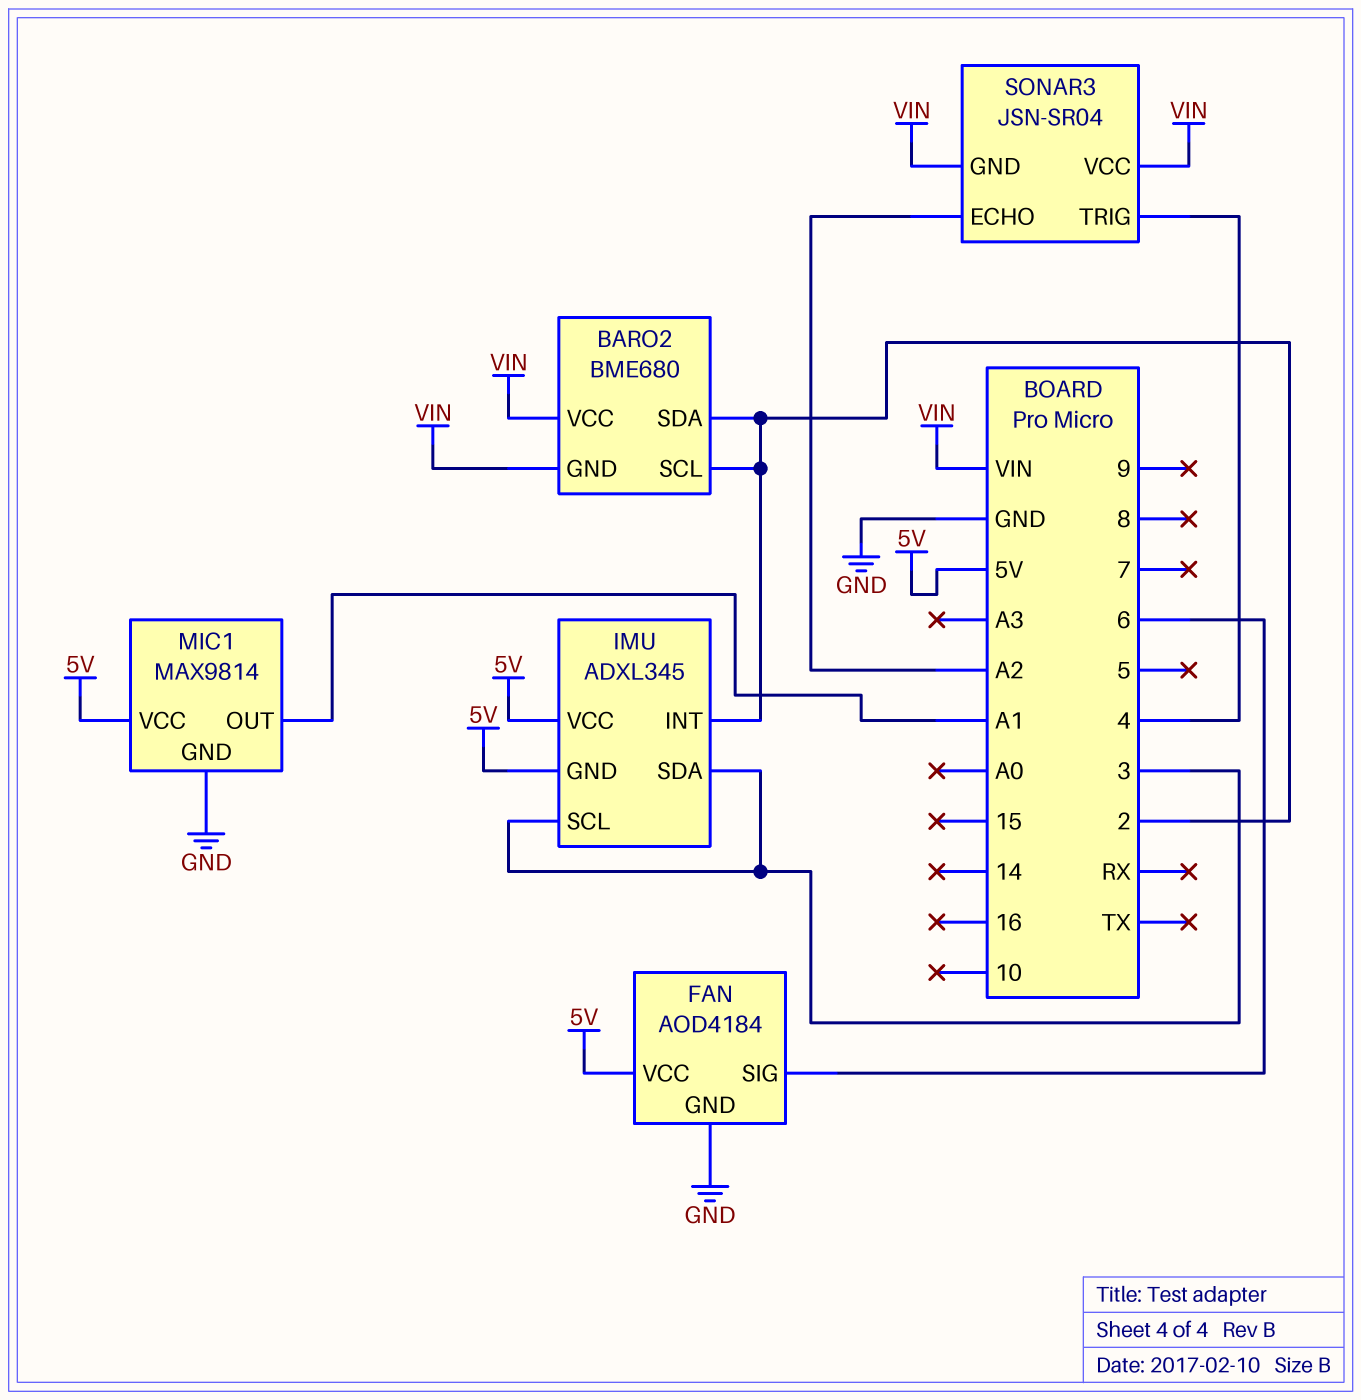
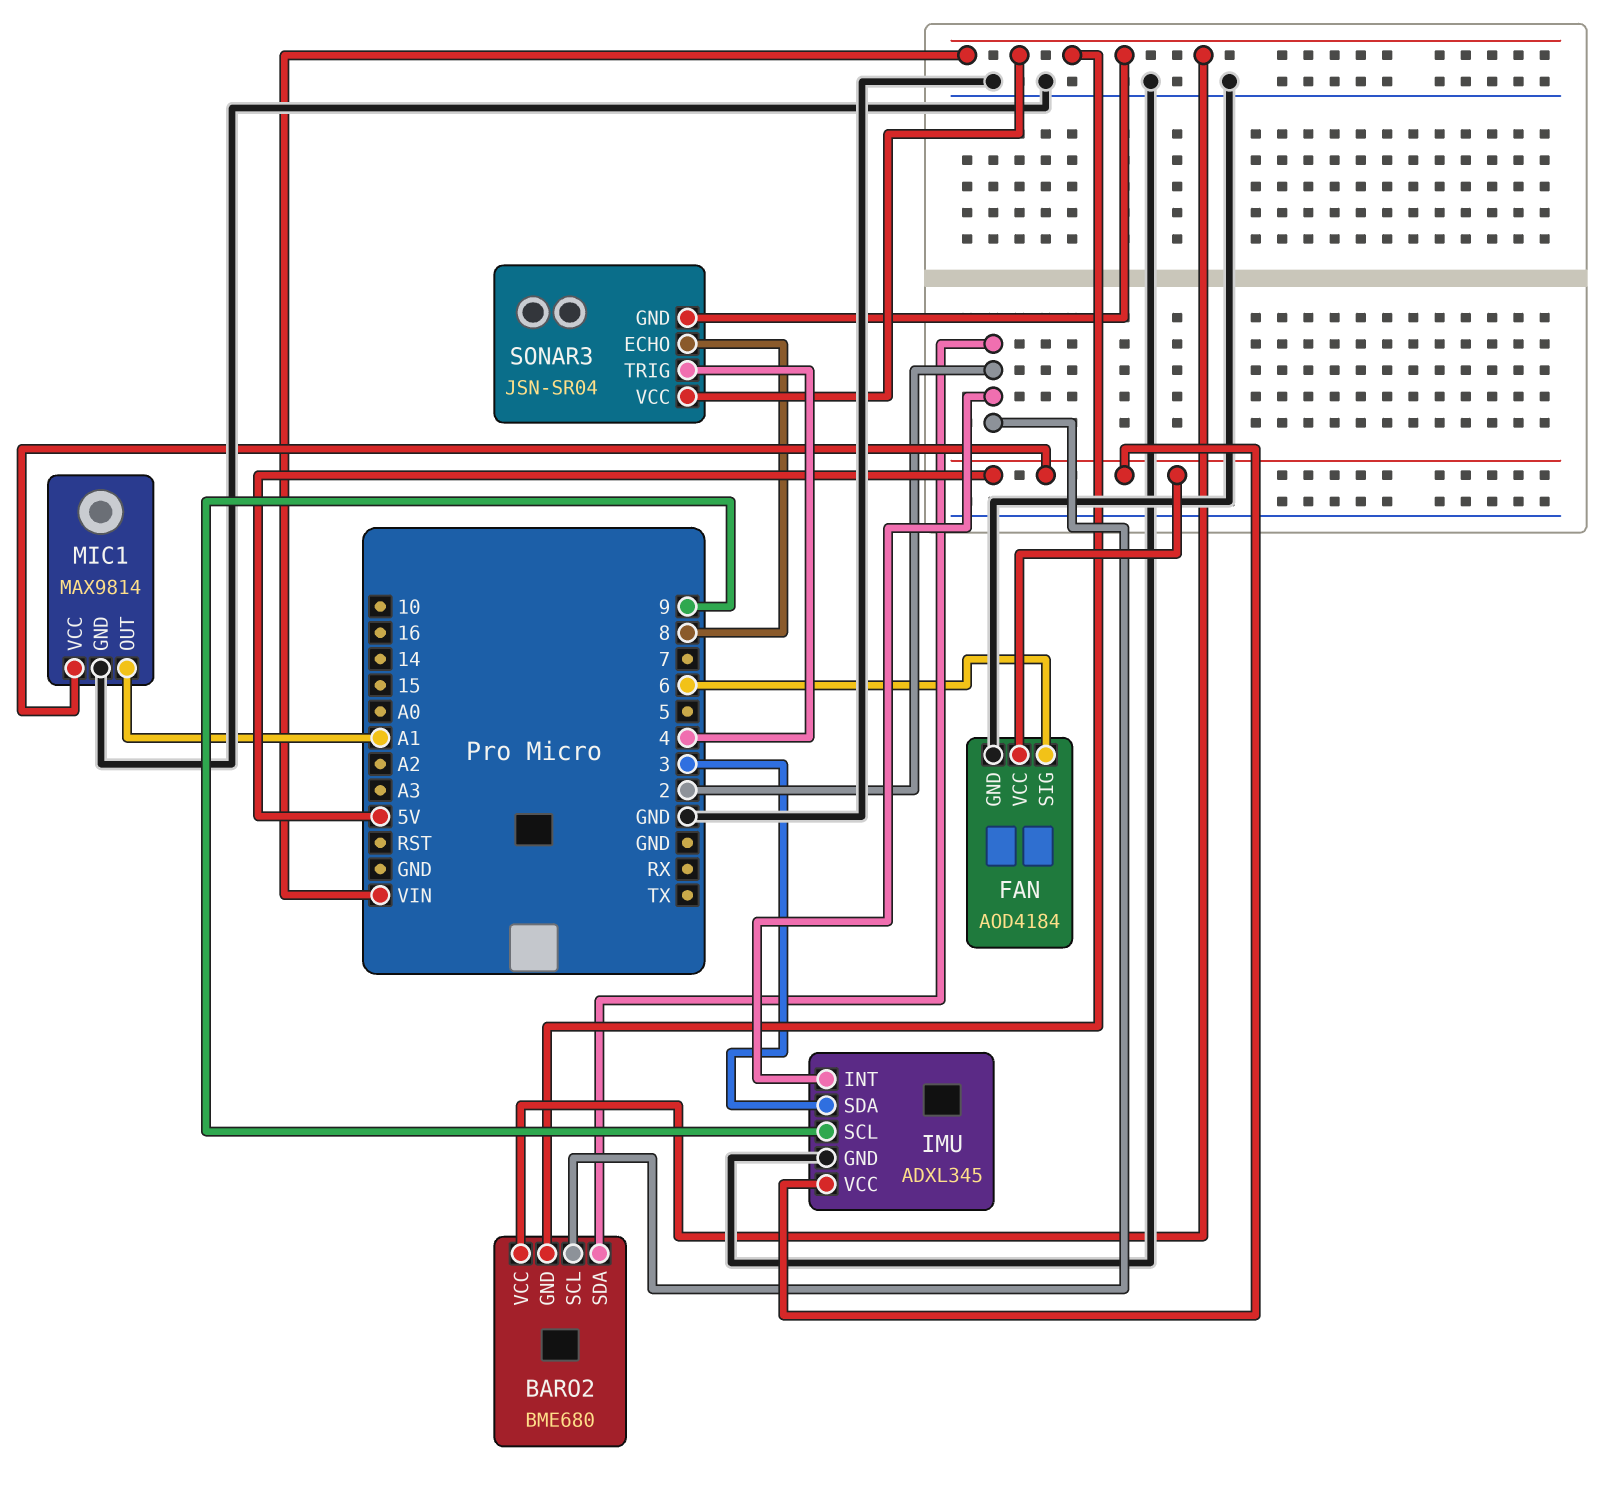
IMU pin GND: 5V -> GND
IMU pin SCL: 3 -> 9
SONAR3 pin ECHO: A2 -> 8

